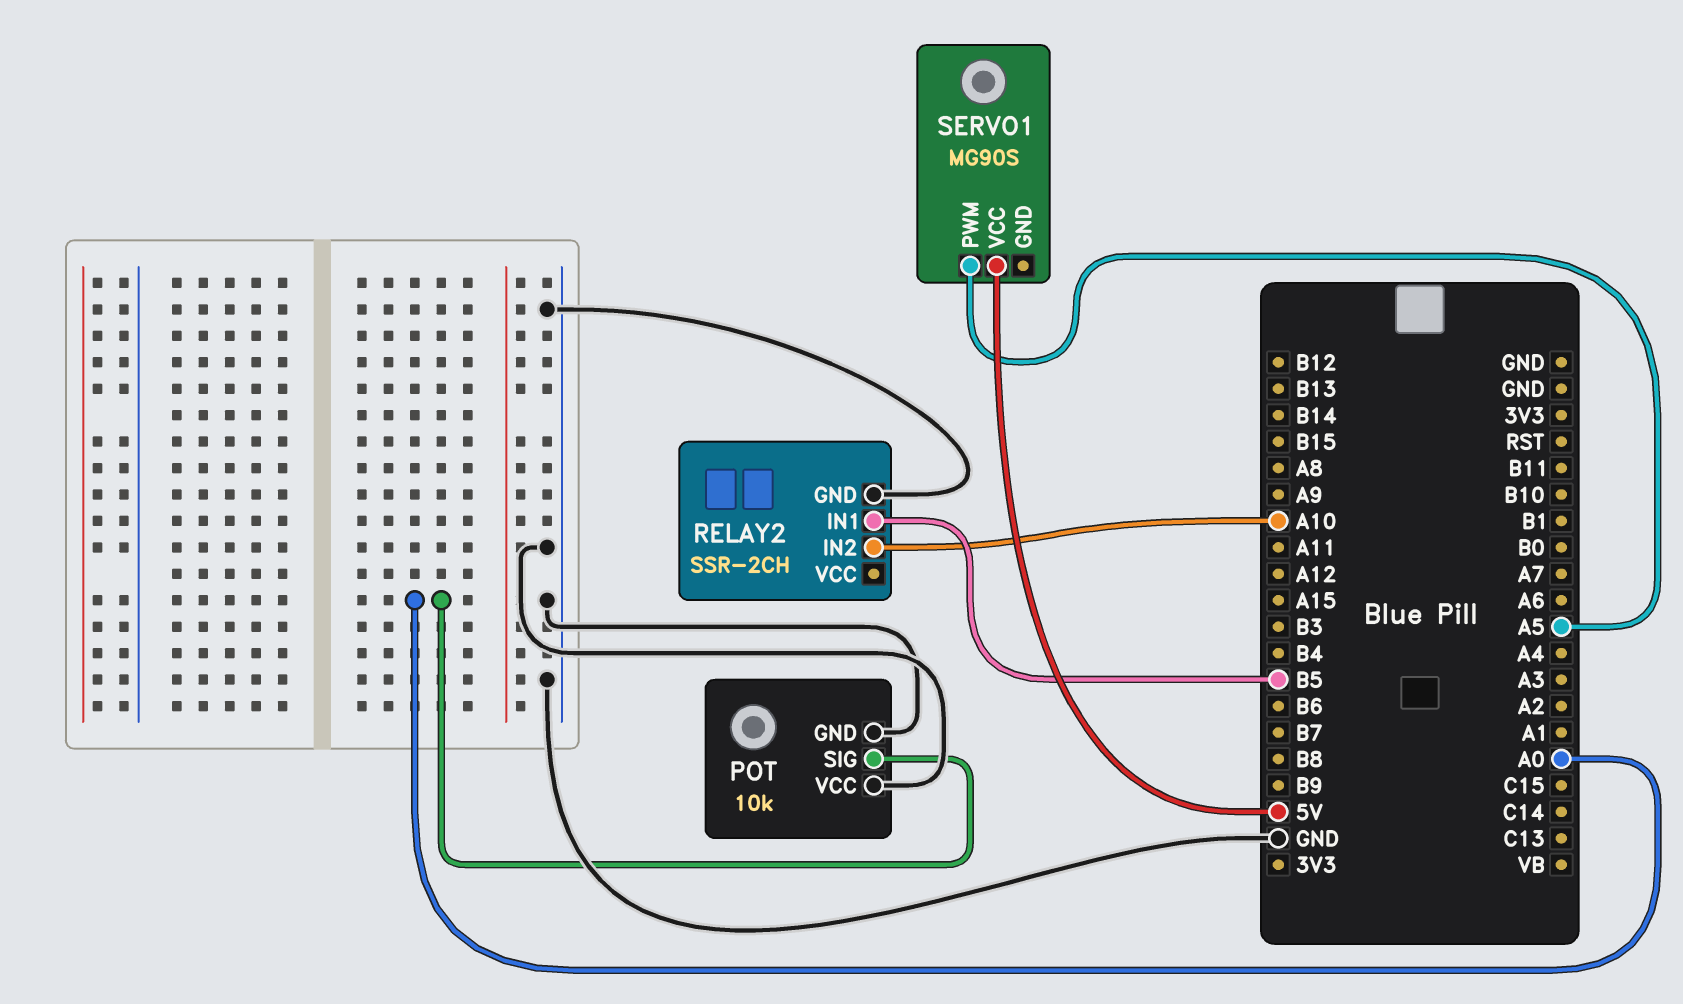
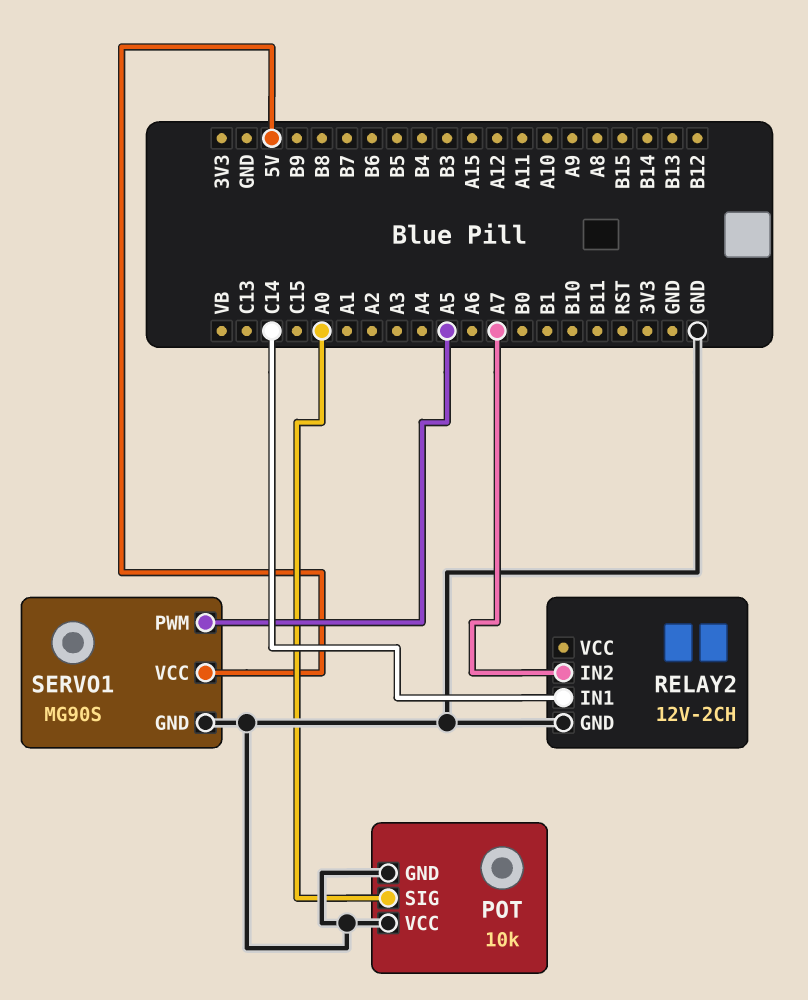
RELAY2: SSR-2CH -> 12V-2CH
RELAY2 pin IN1: B5 -> C14
RELAY2 pin IN2: A10 -> A7
SERVO1 pin GND: none -> GND

